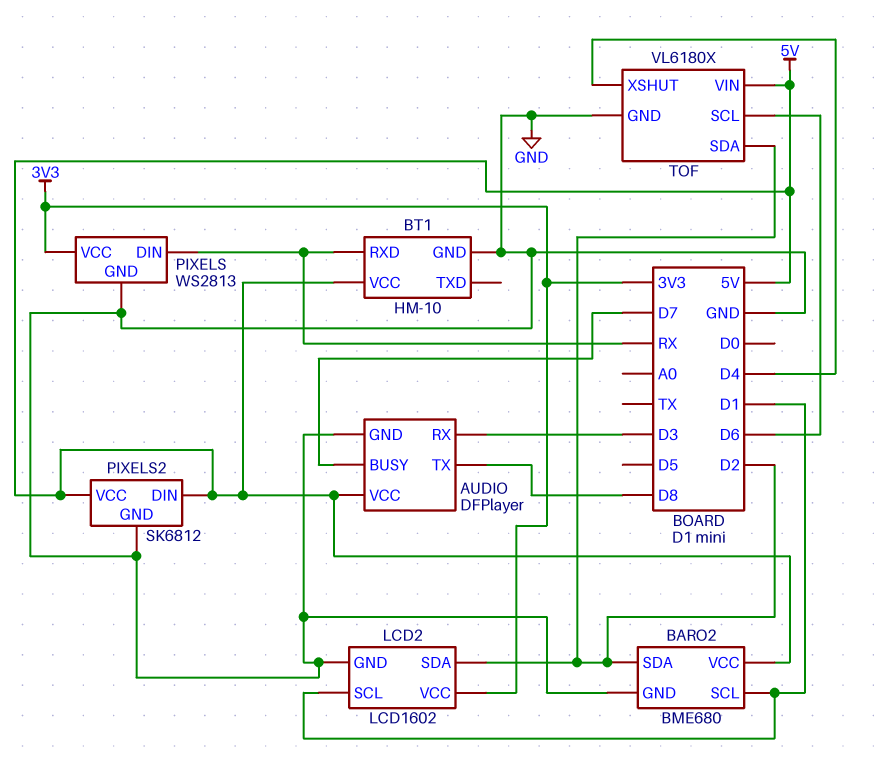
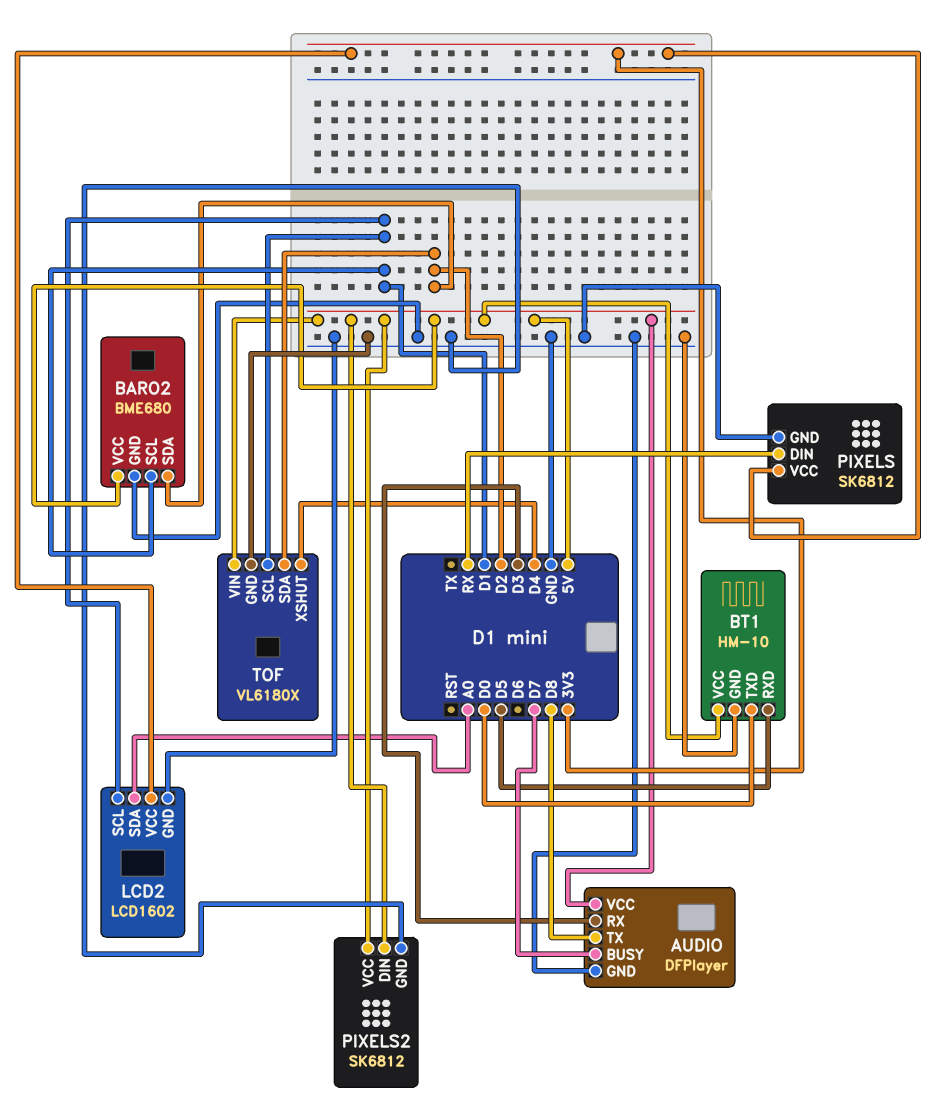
BT1 pin RXD: RX -> D5
BT1 pin TXD: none -> D0
LCD2 pin SDA: D2 -> A0
PIXELS: WS2813 -> SK6812
TOF pin SCL: D6 -> D1

